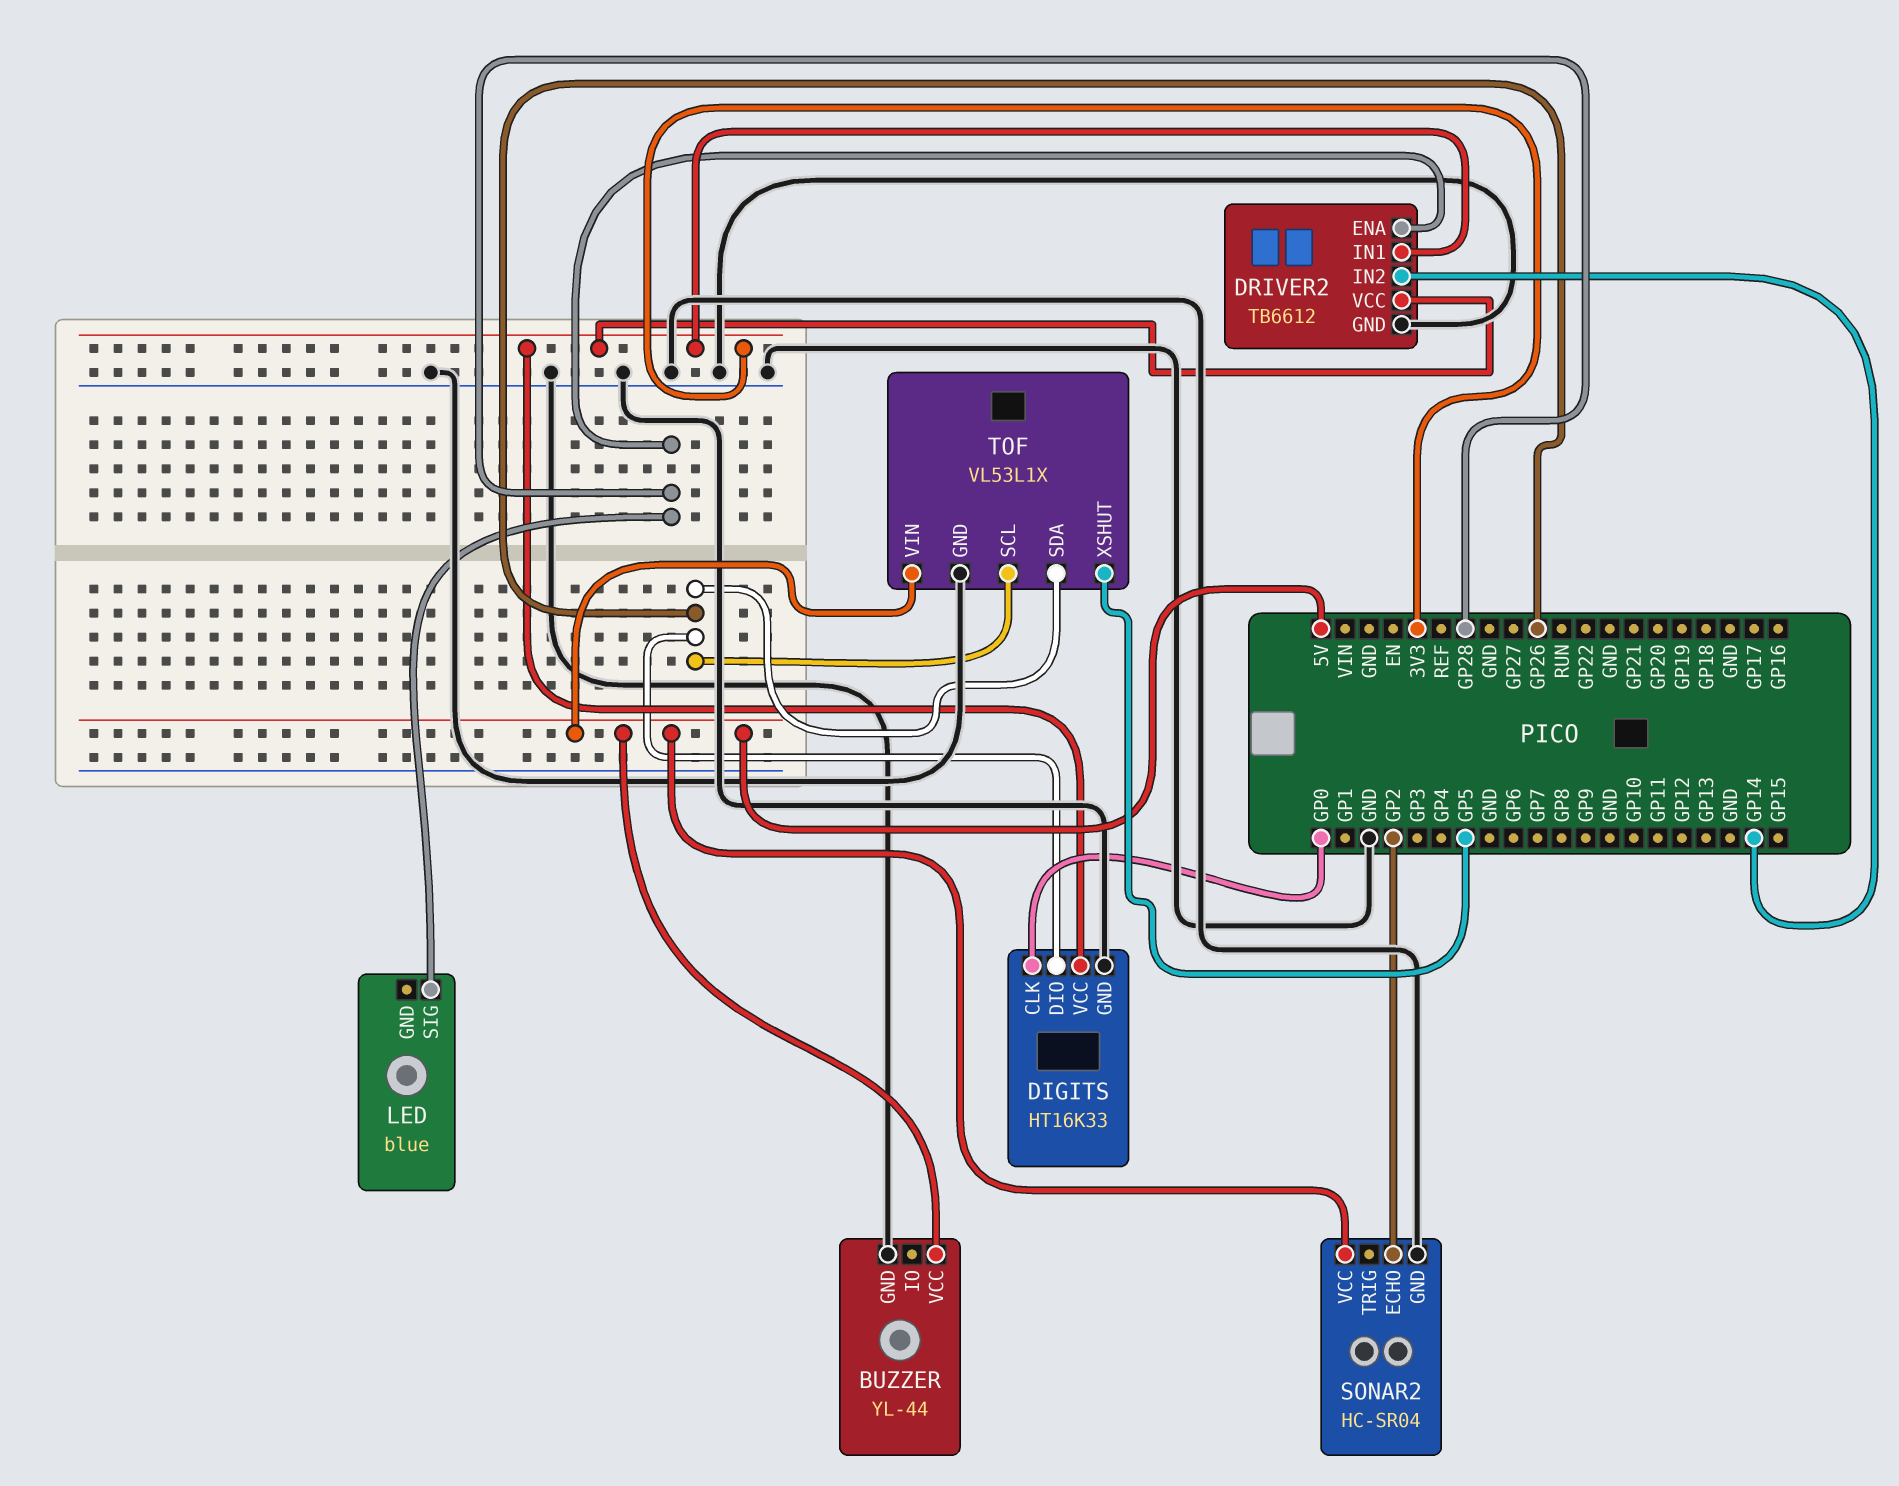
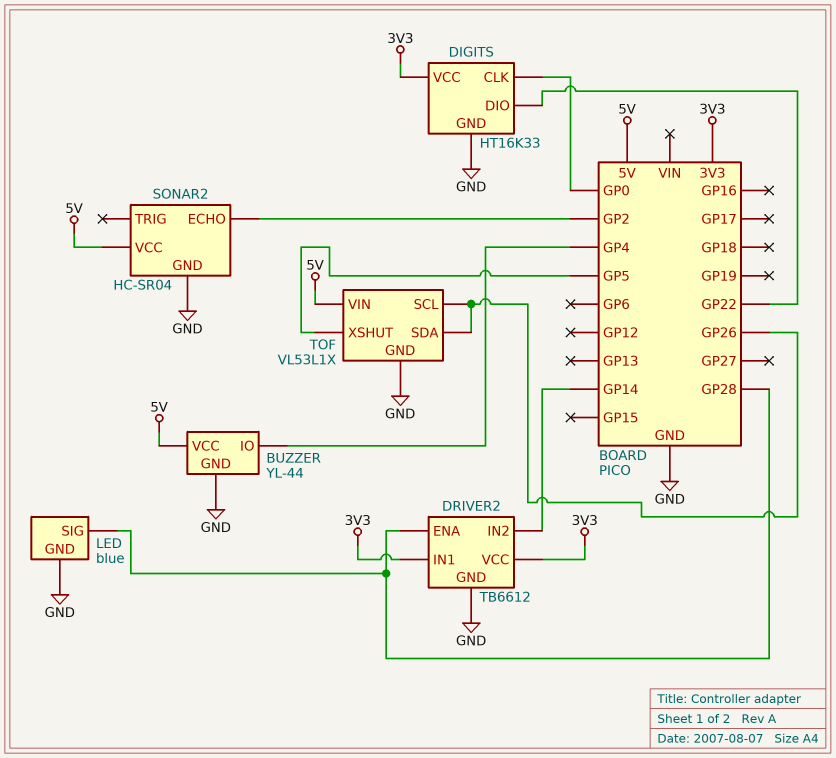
BUZZER pin IO: none -> GP4
DIGITS pin DIO: GP26 -> GP22
LED pin GND: none -> GND

